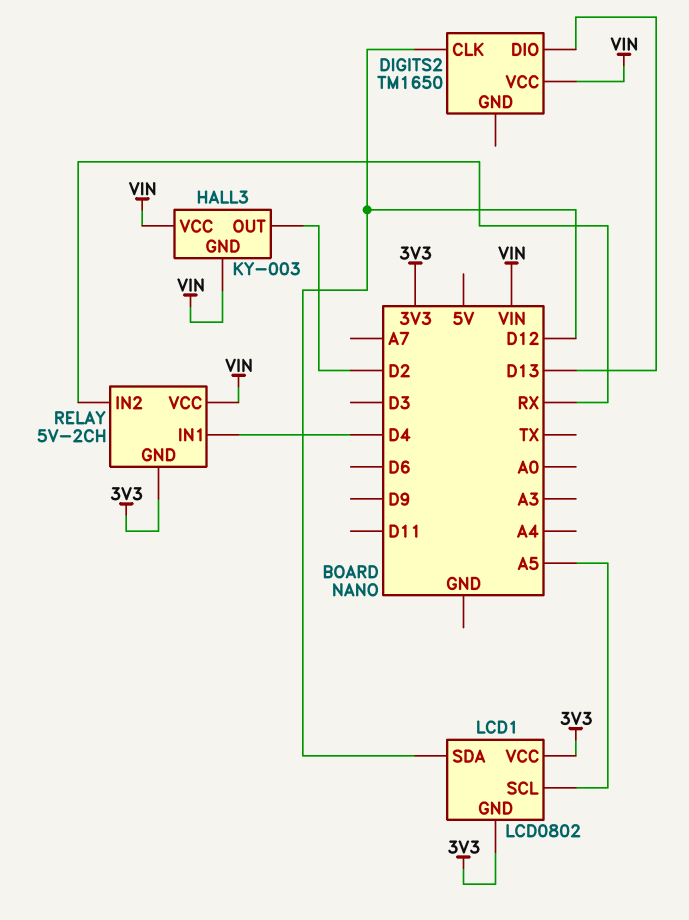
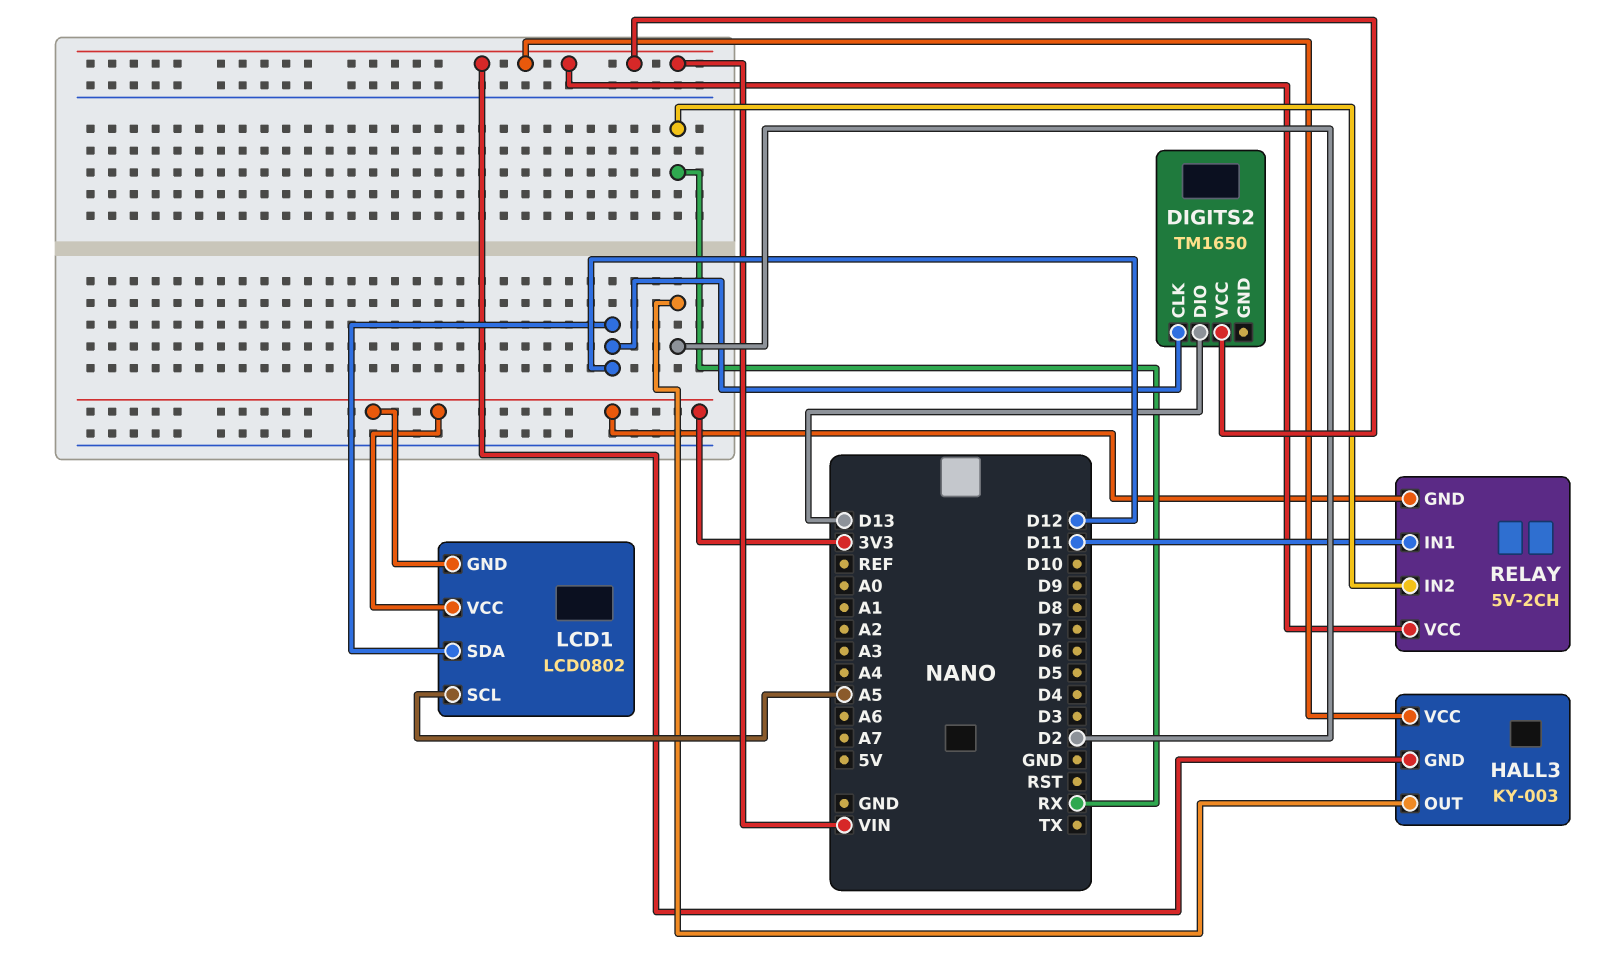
RELAY pin IN1: D4 -> D11

